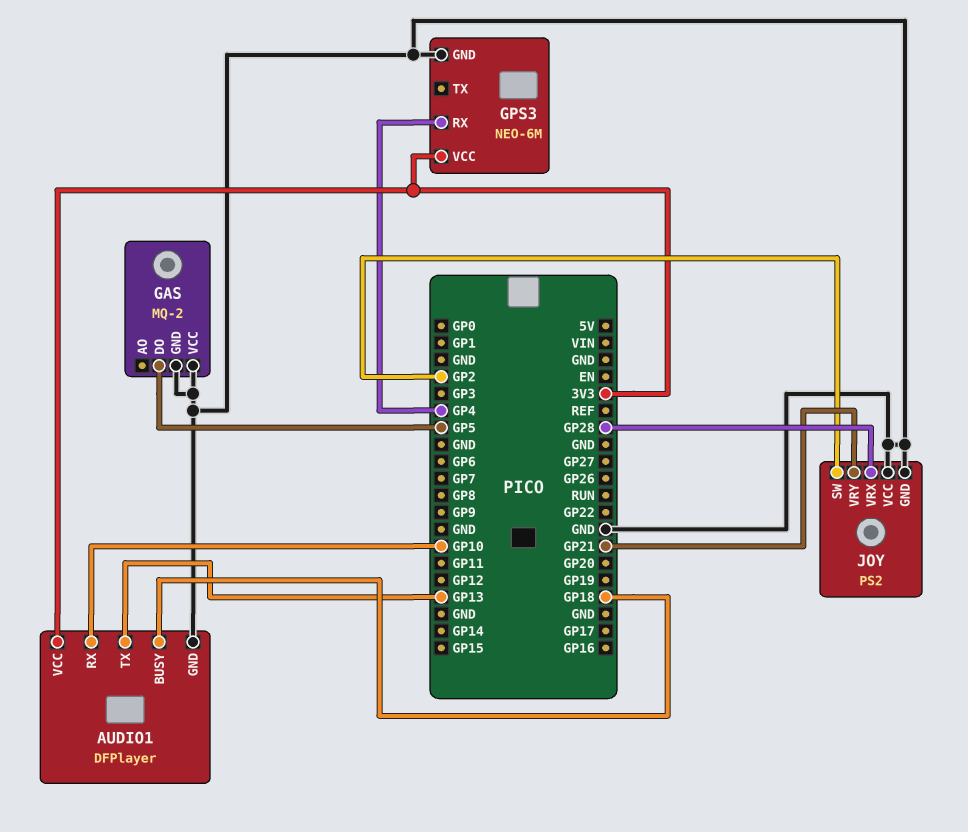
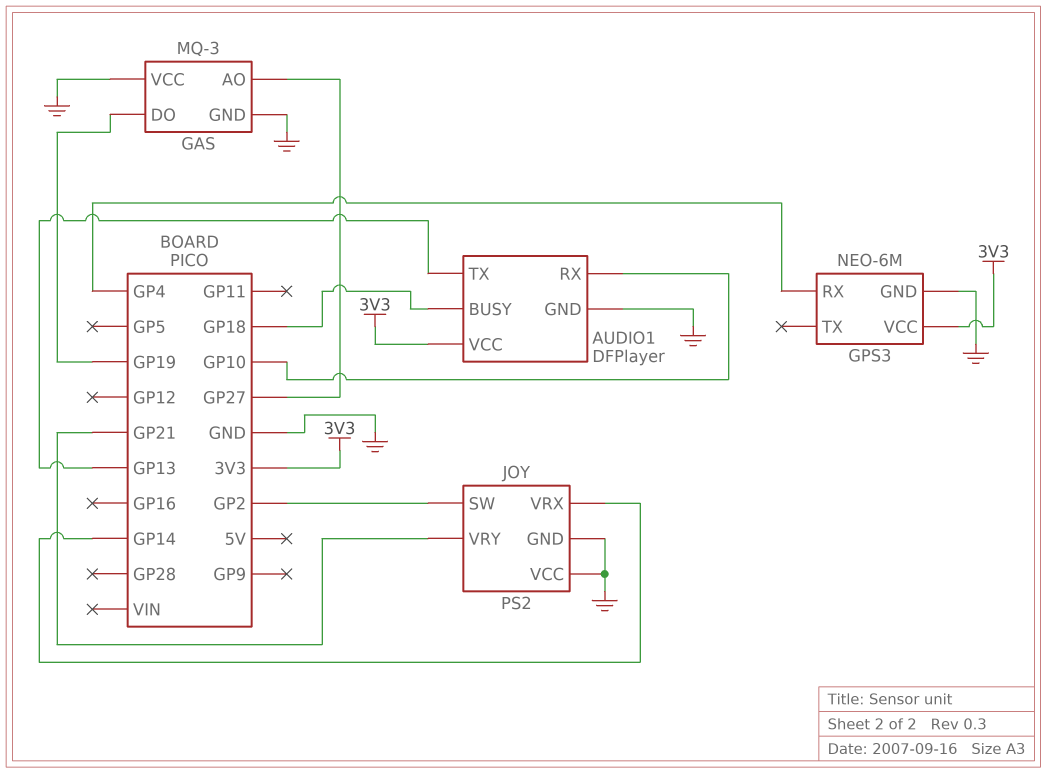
GAS: MQ-2 -> MQ-3
GAS pin AO: none -> GP27
GAS pin DO: GP5 -> GP19
JOY pin VRX: GP28 -> GP14

